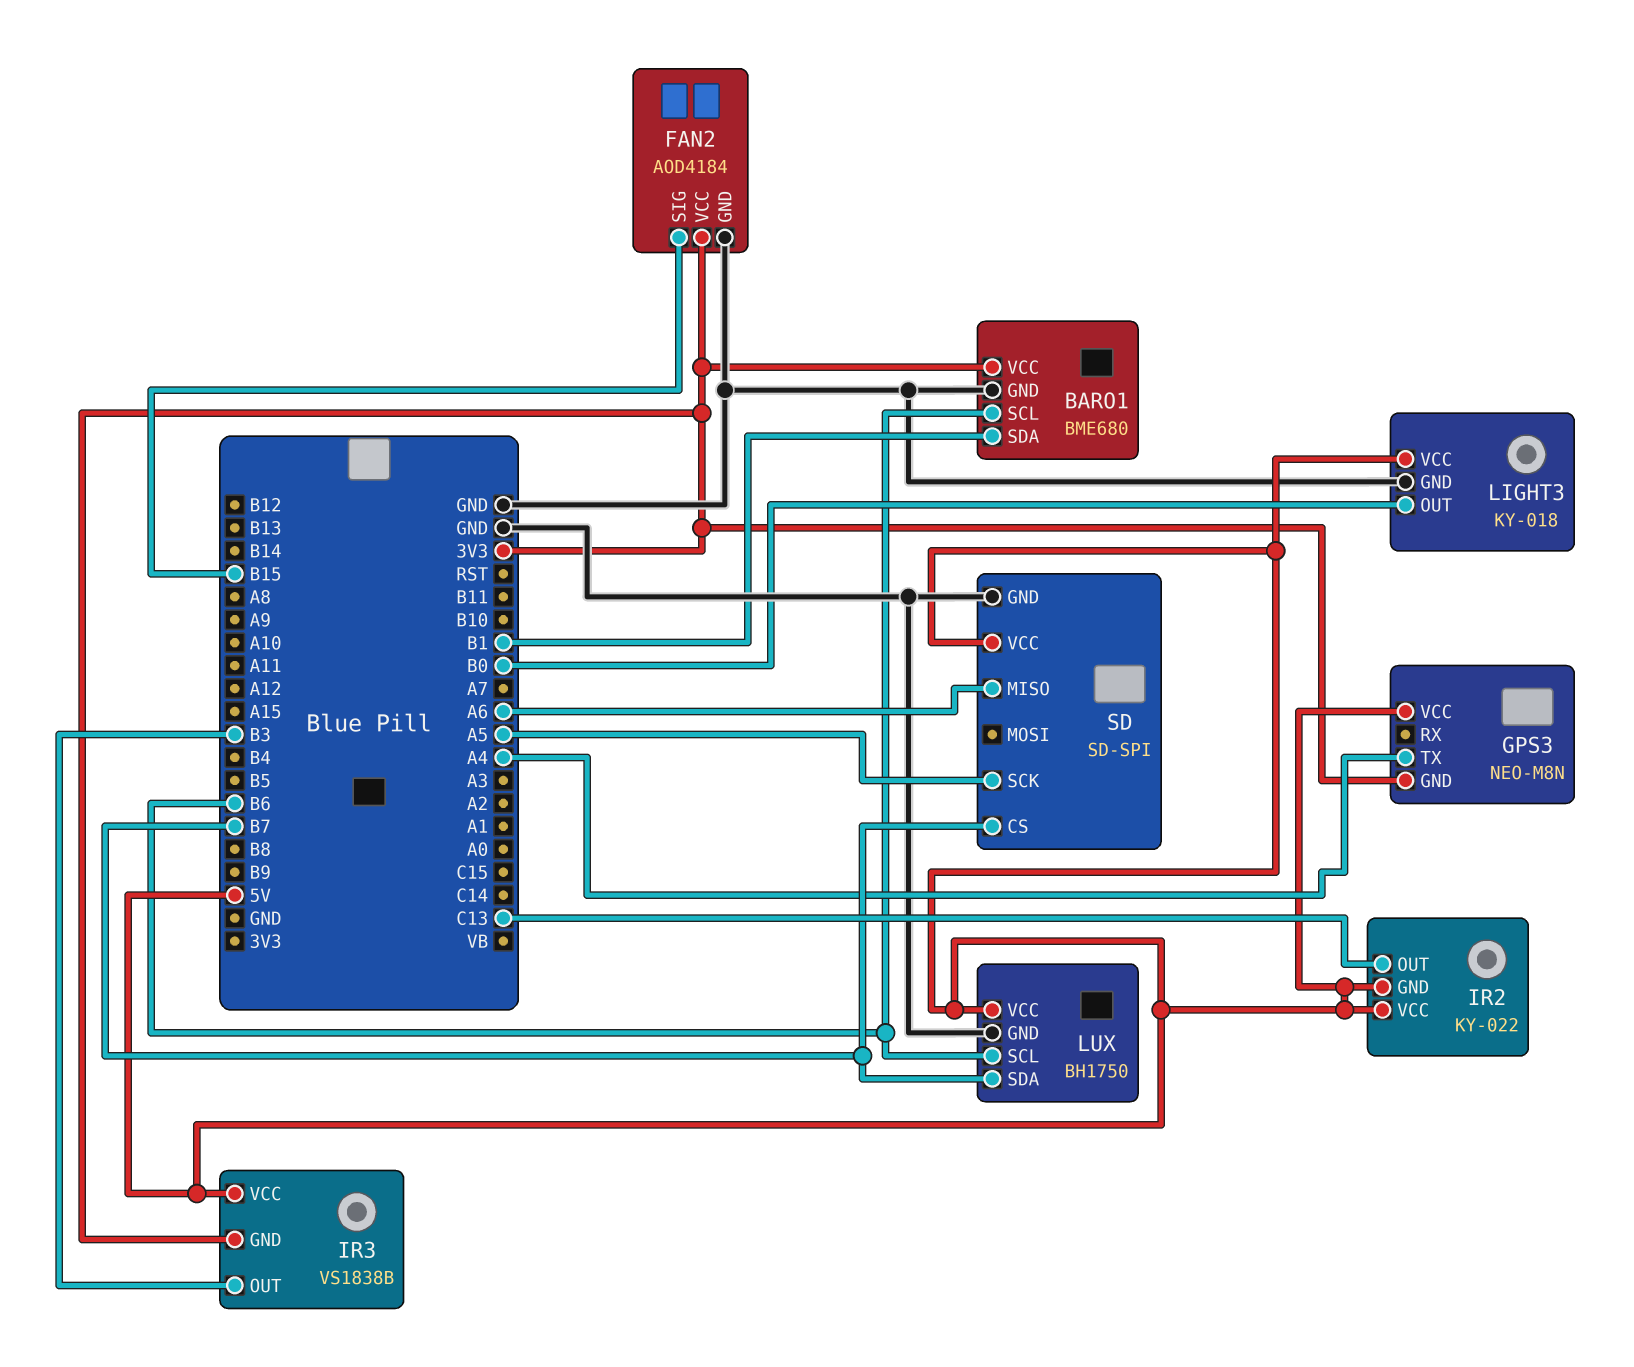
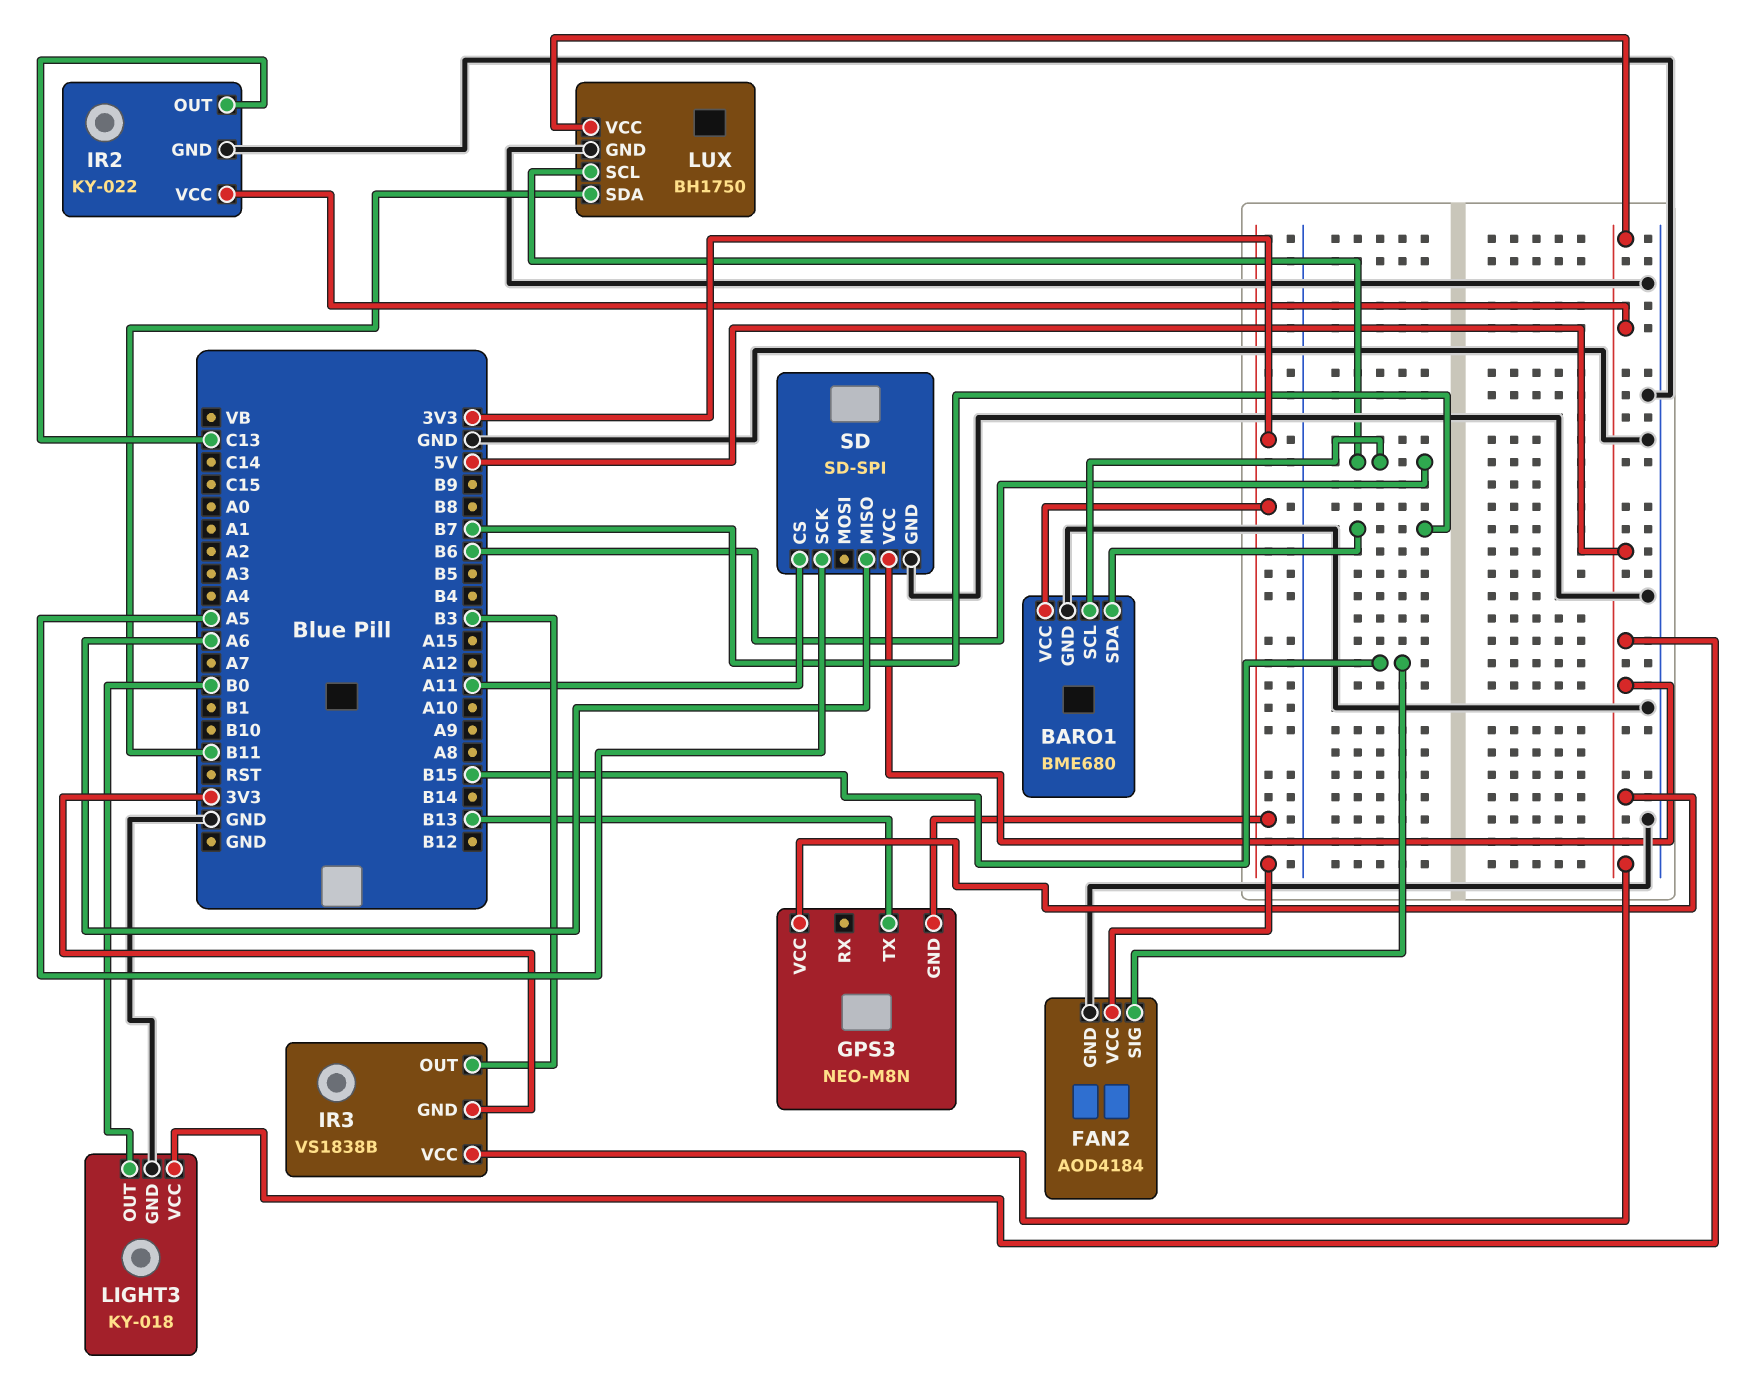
BARO1 pin SDA: B1 -> B7
GPS3 pin TX: A4 -> B13
IR2 pin GND: 5V -> GND
LUX pin SDA: B7 -> B11
SD pin CS: B7 -> A11

